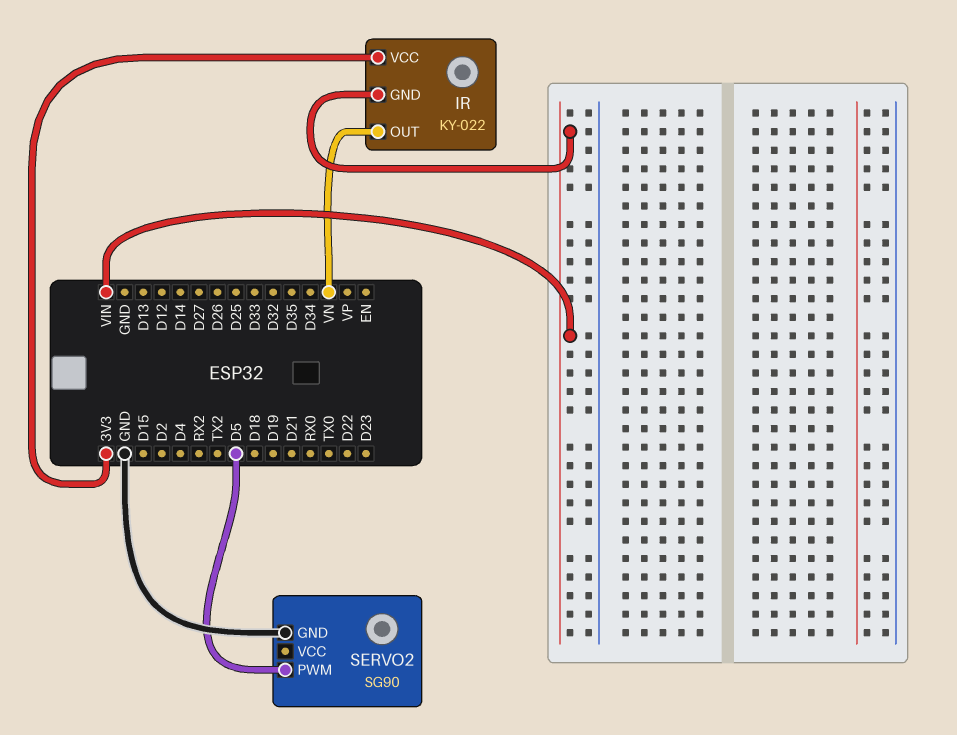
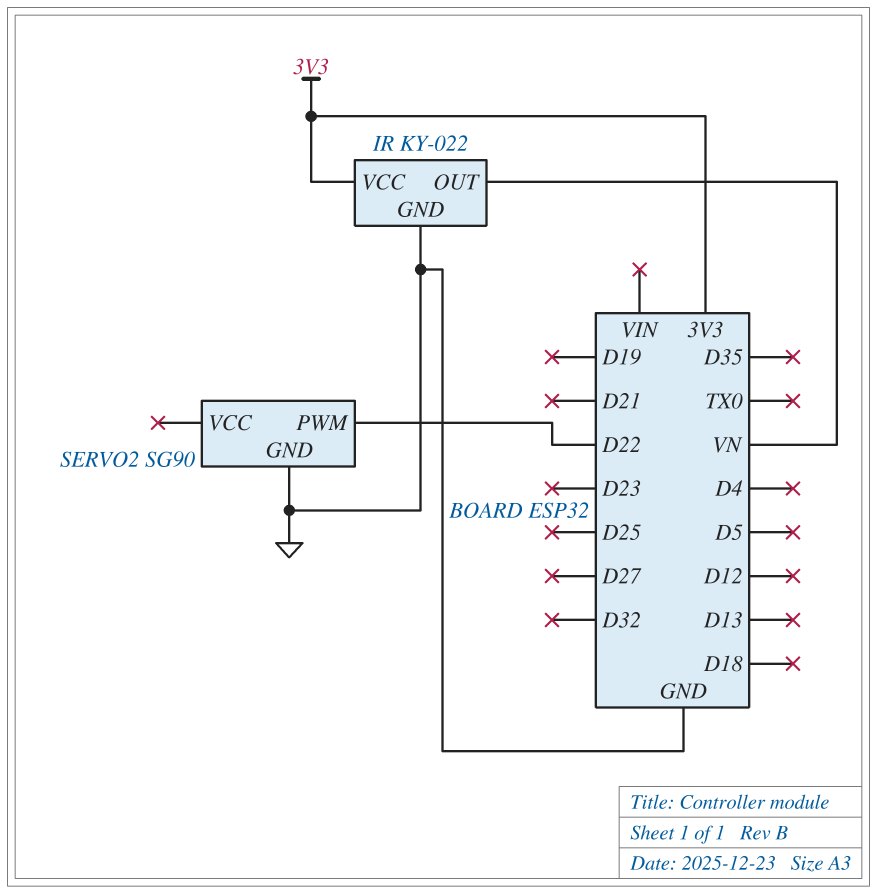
IR pin GND: VIN -> GND
SERVO2 pin PWM: D5 -> D22

